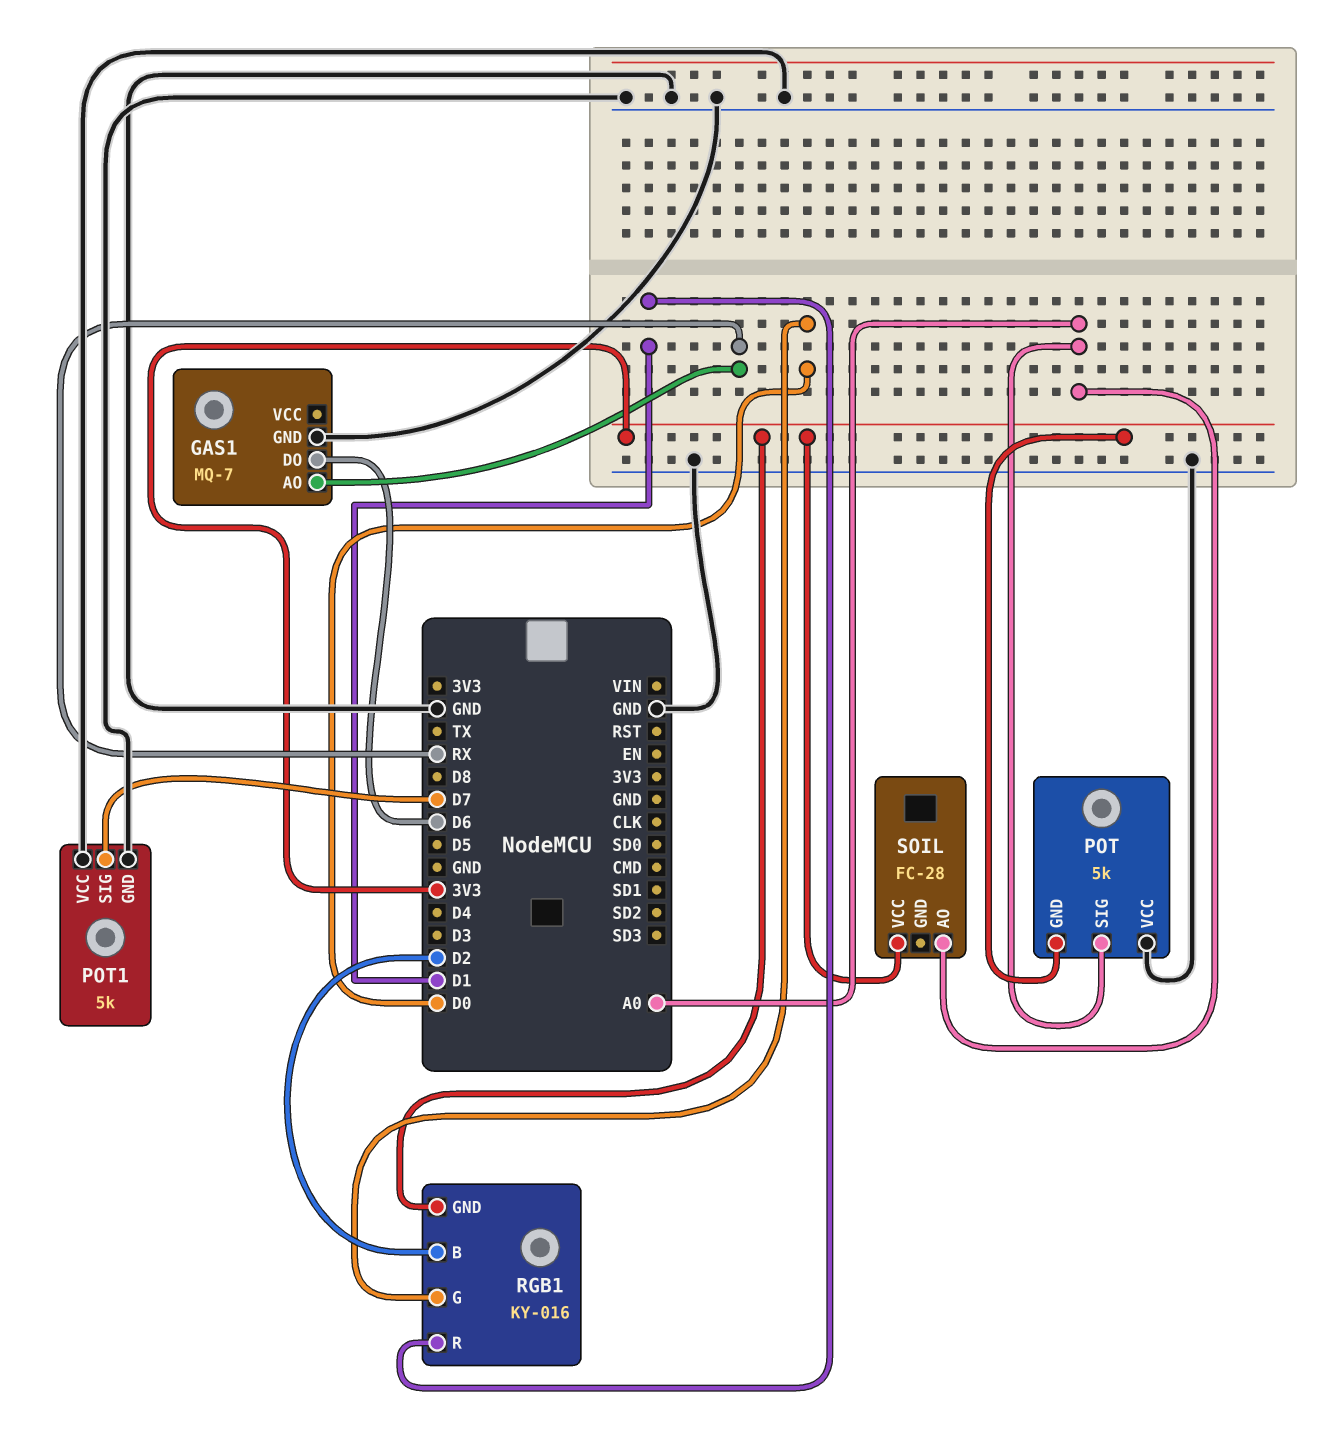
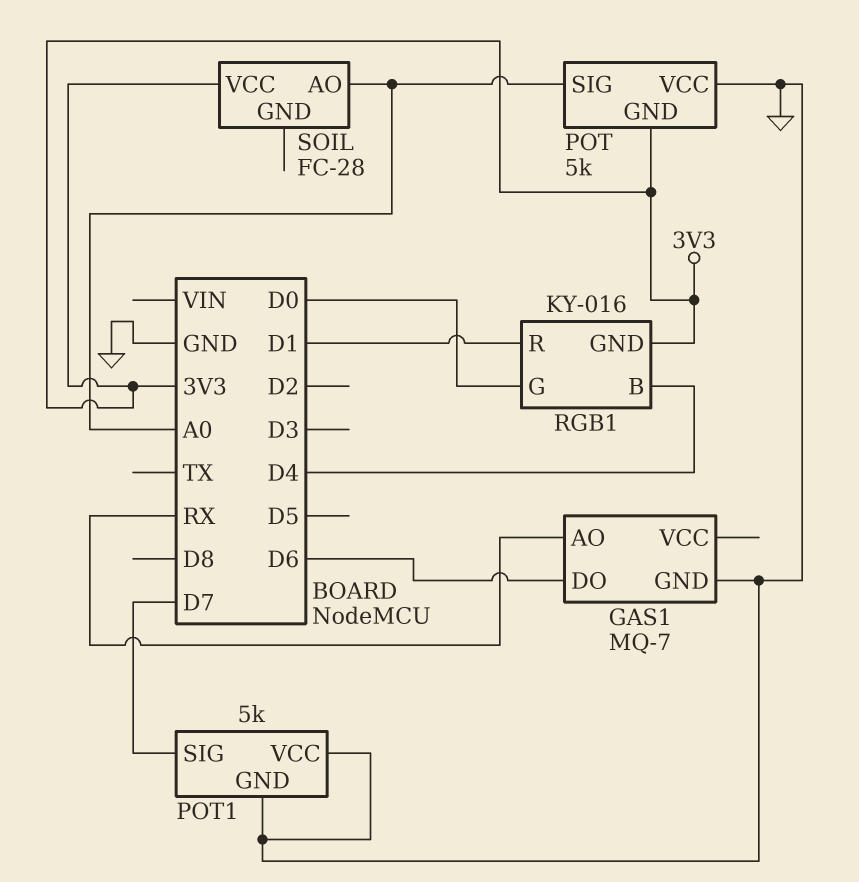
RGB1 pin B: D2 -> D4

